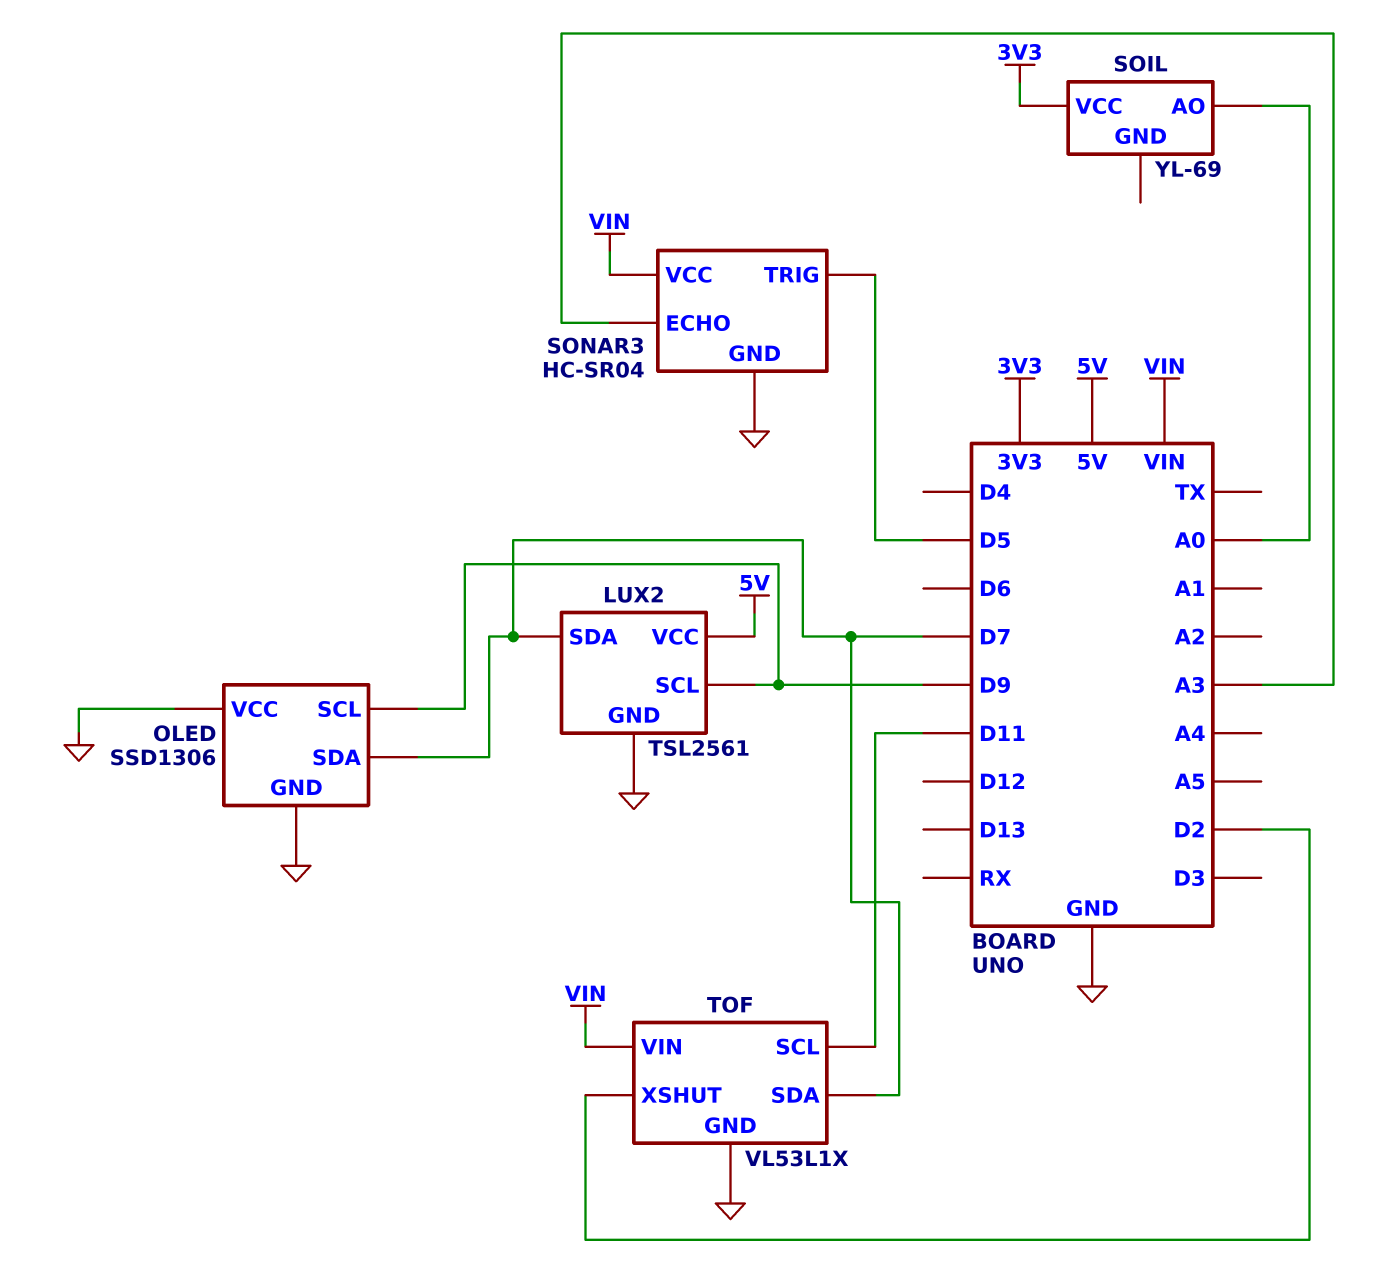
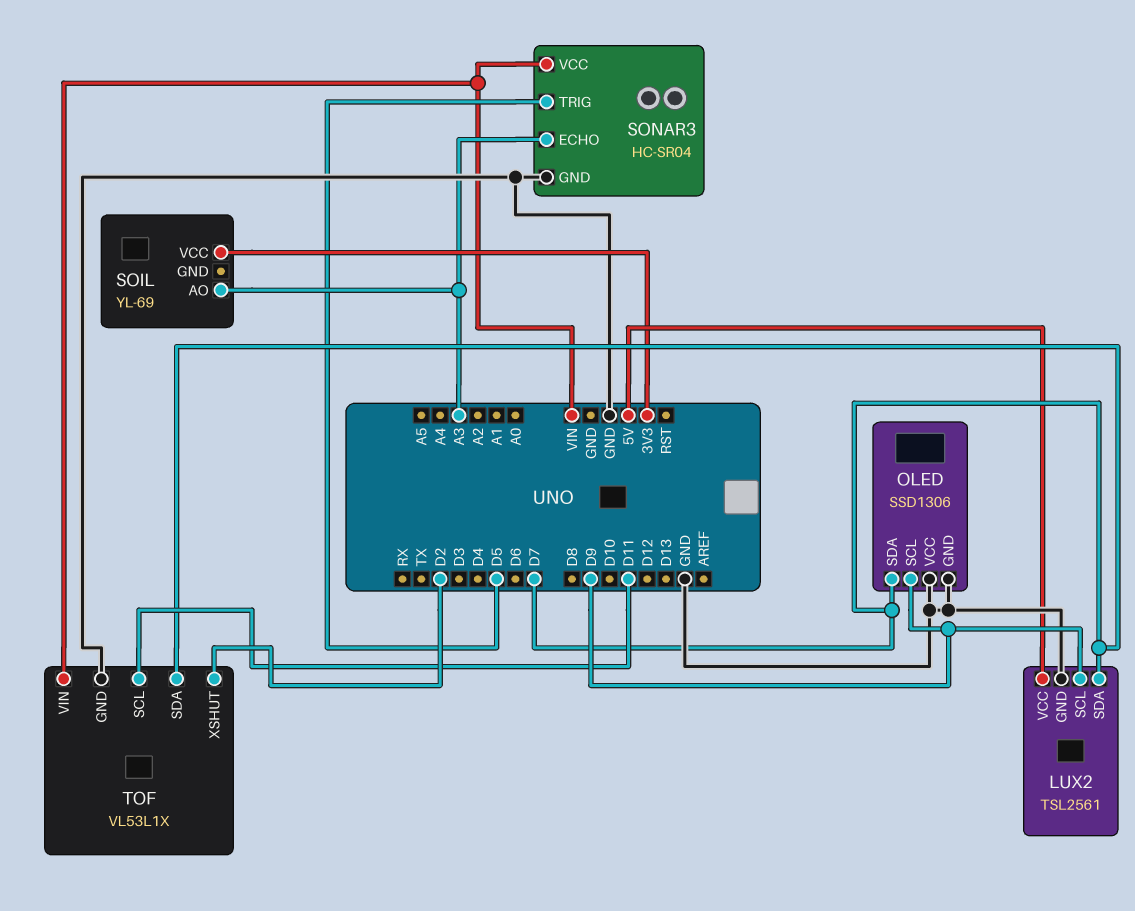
SOIL pin AO: A0 -> A3

